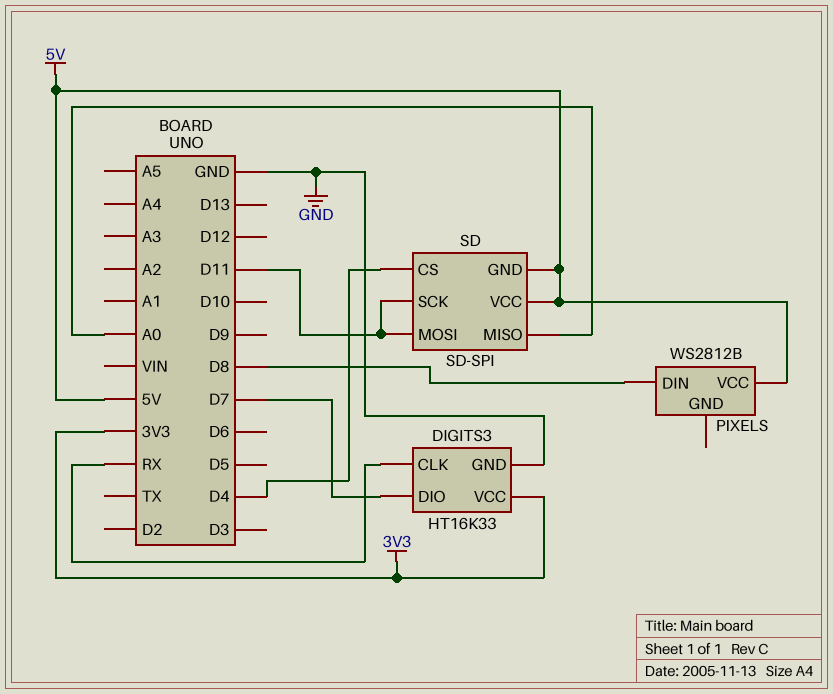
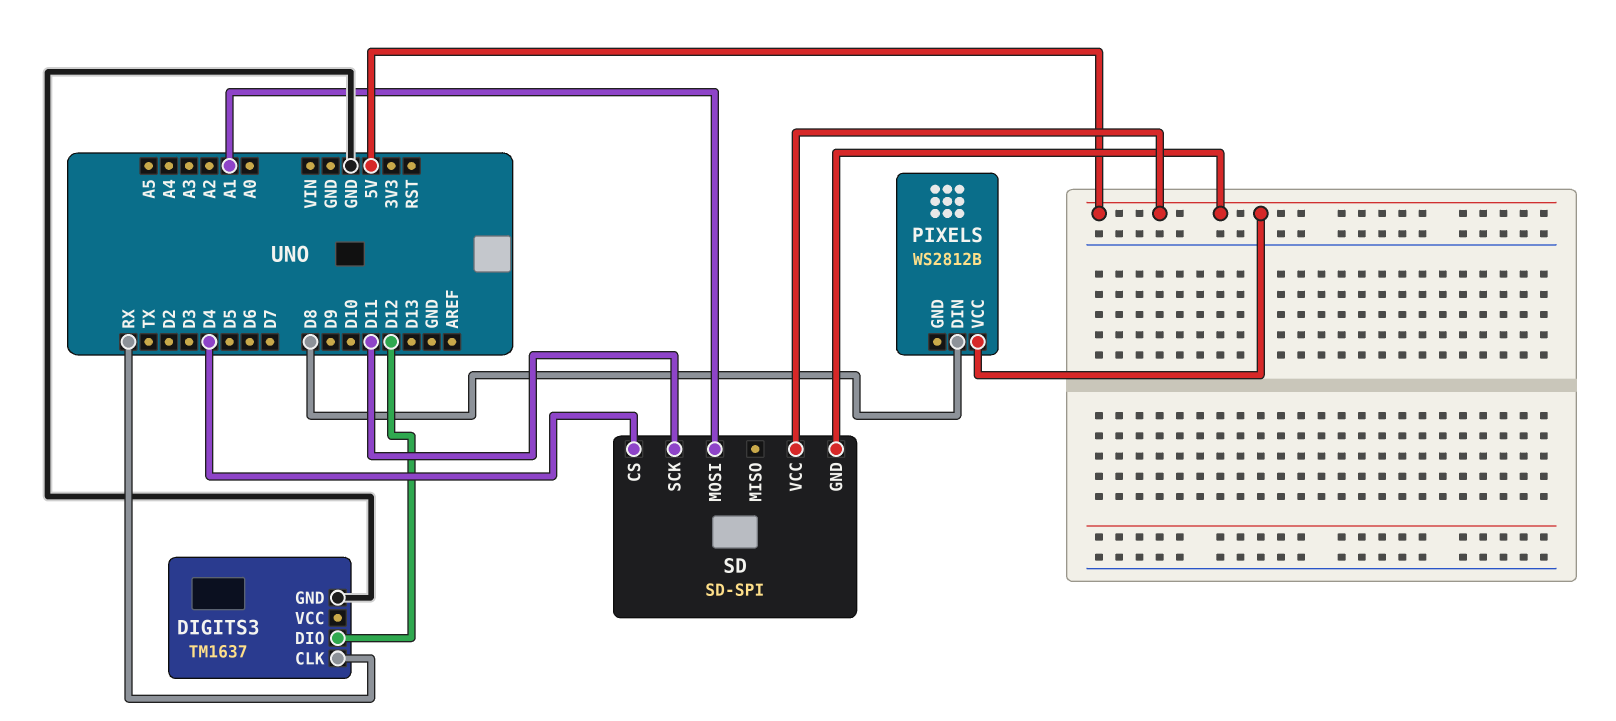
DIGITS3: HT16K33 -> TM1637
DIGITS3 pin DIO: D7 -> D12
DIGITS3 pin VCC: 3V3 -> none
SD pin MISO: A0 -> none
SD pin MOSI: D11 -> A1

